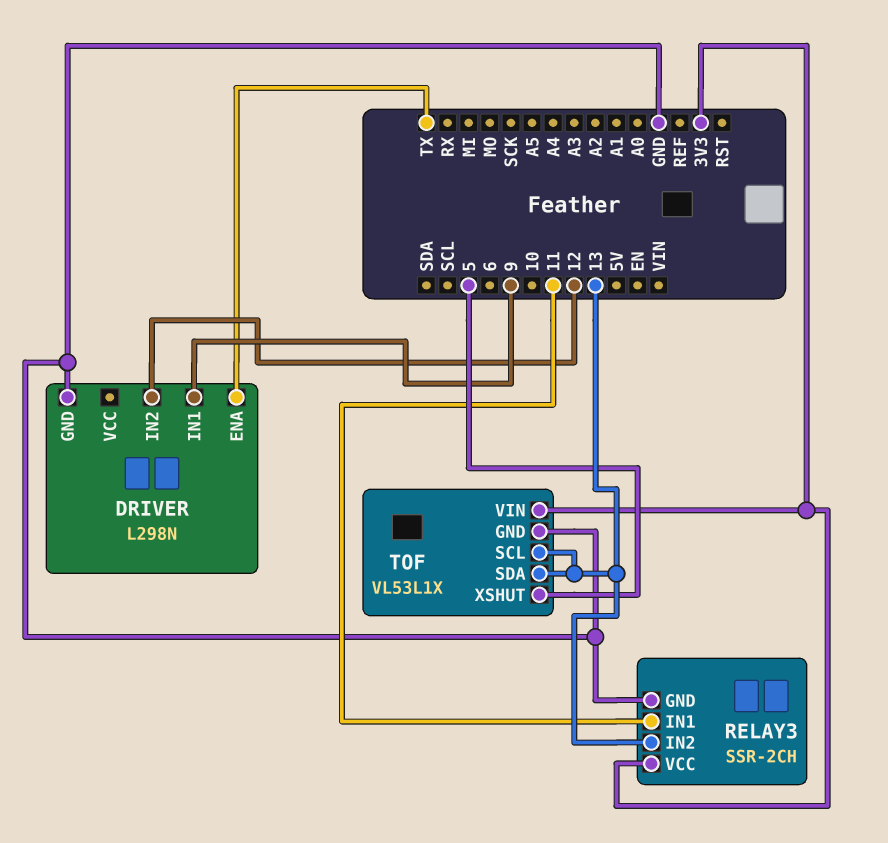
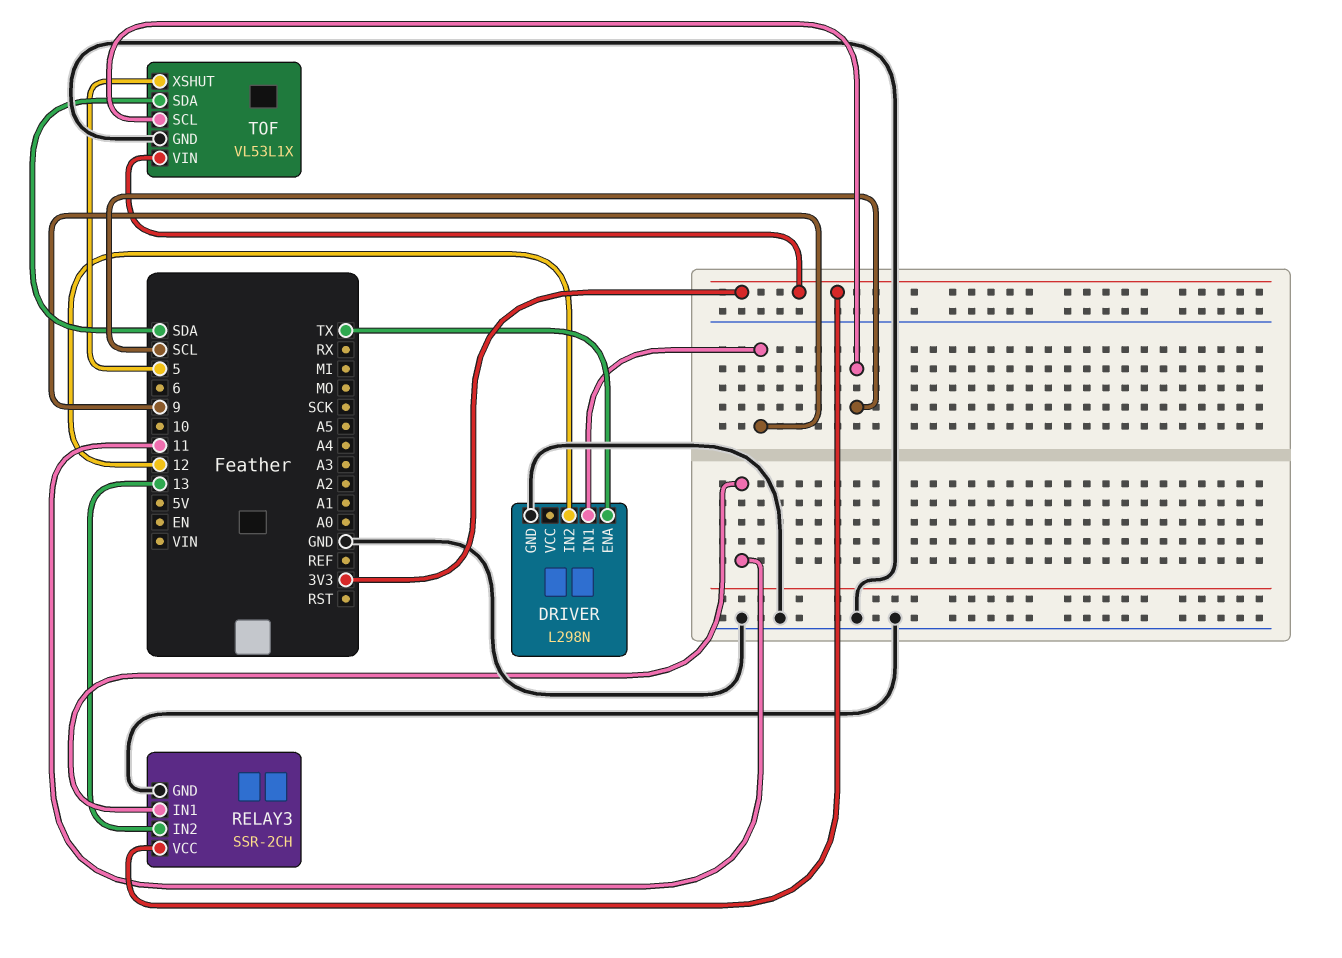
TOF pin SCL: 13 -> SCL
TOF pin SDA: 13 -> SDA

